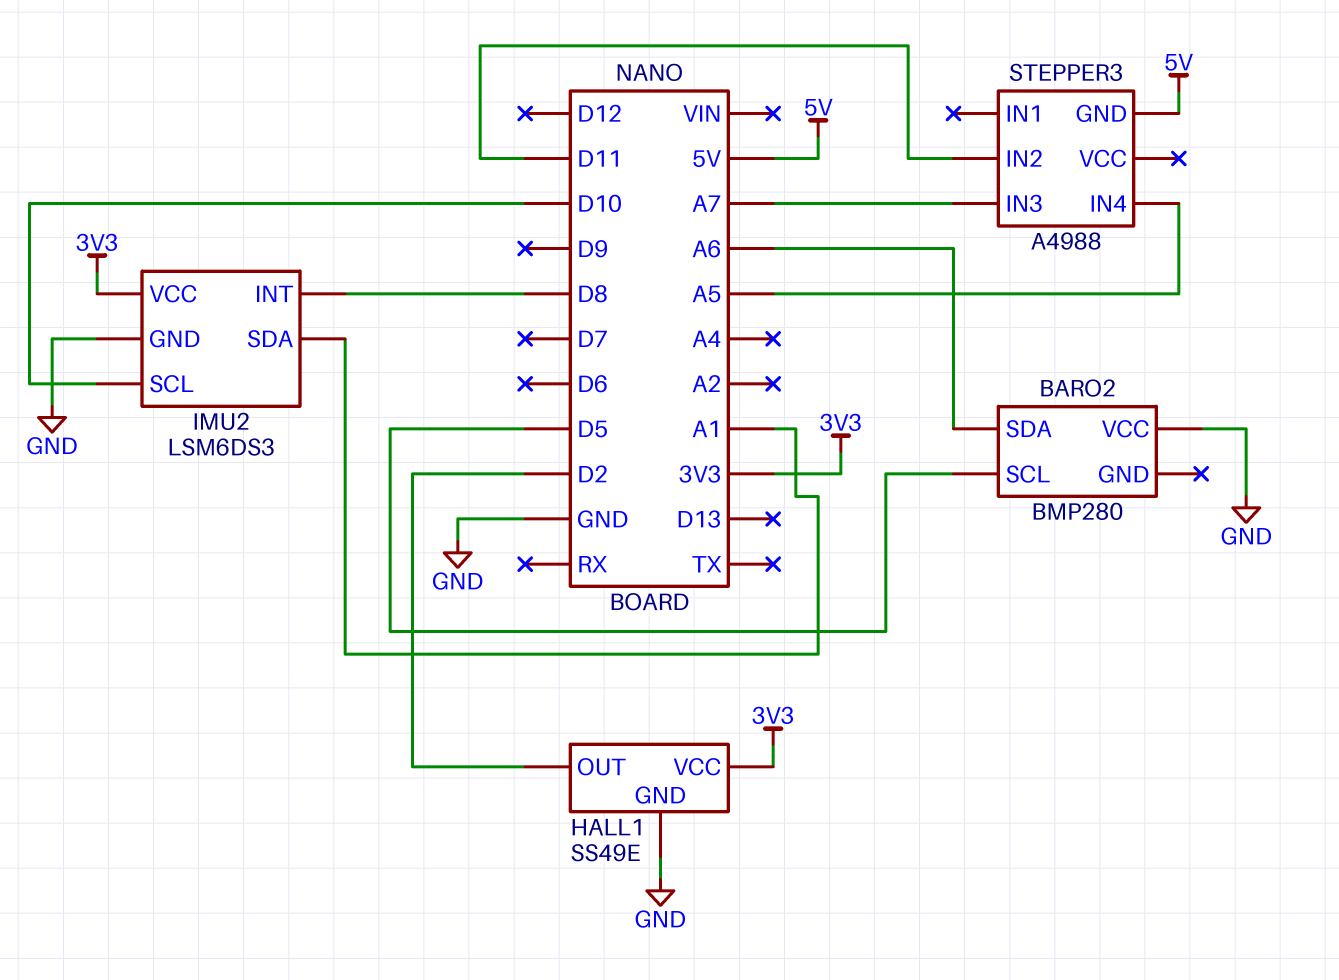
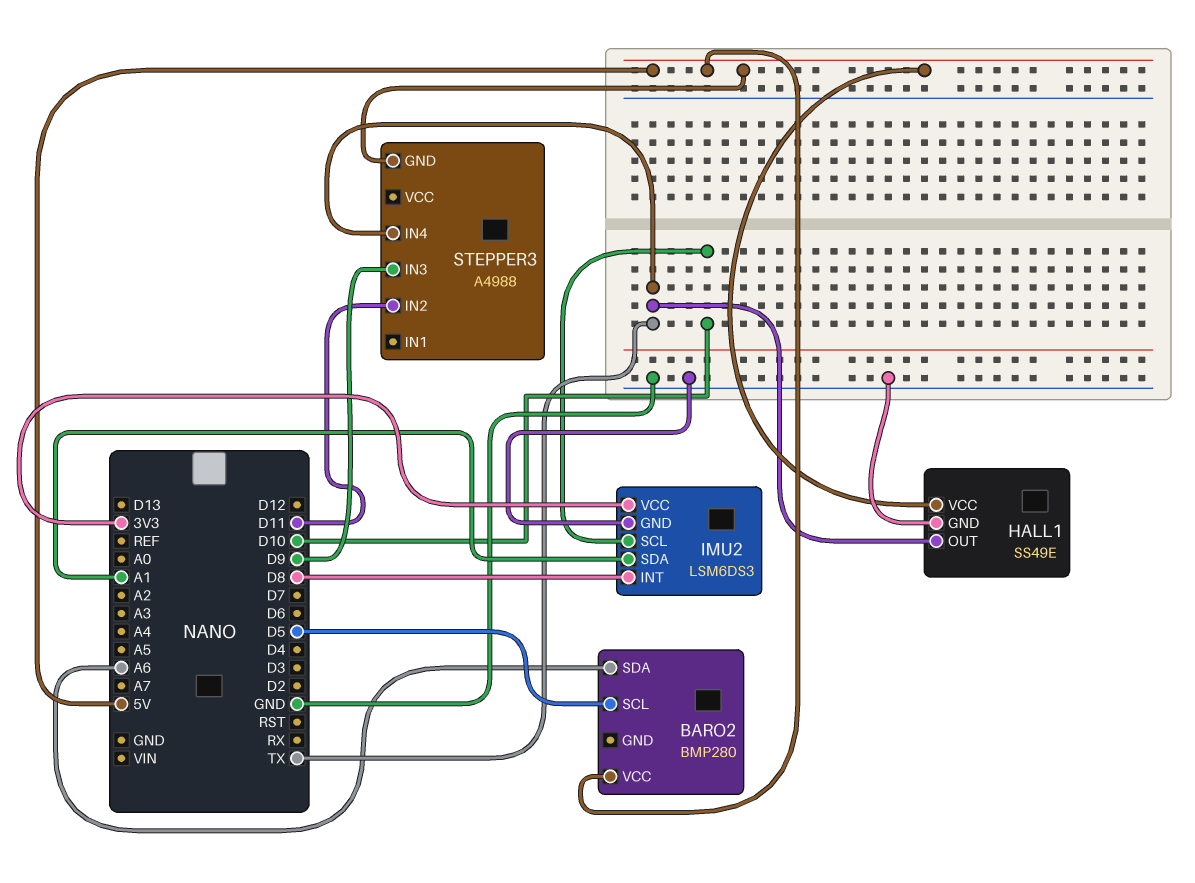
BARO2 pin VCC: GND -> 5V
HALL1 pin OUT: D2 -> TX
HALL1 pin VCC: 3V3 -> 5V
STEPPER3 pin IN3: A7 -> D9
STEPPER3 pin IN4: A5 -> TX

